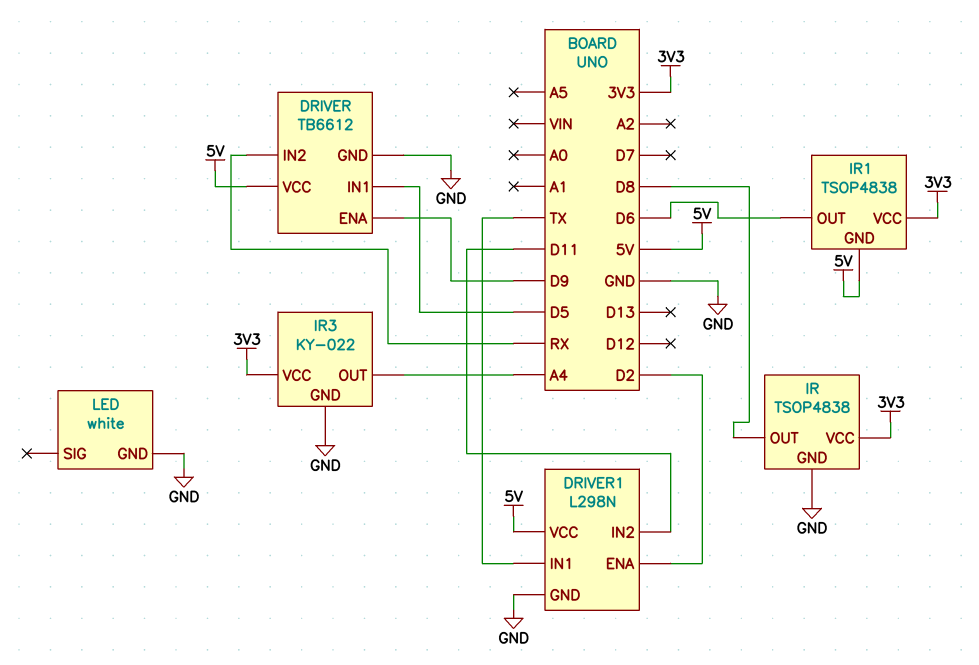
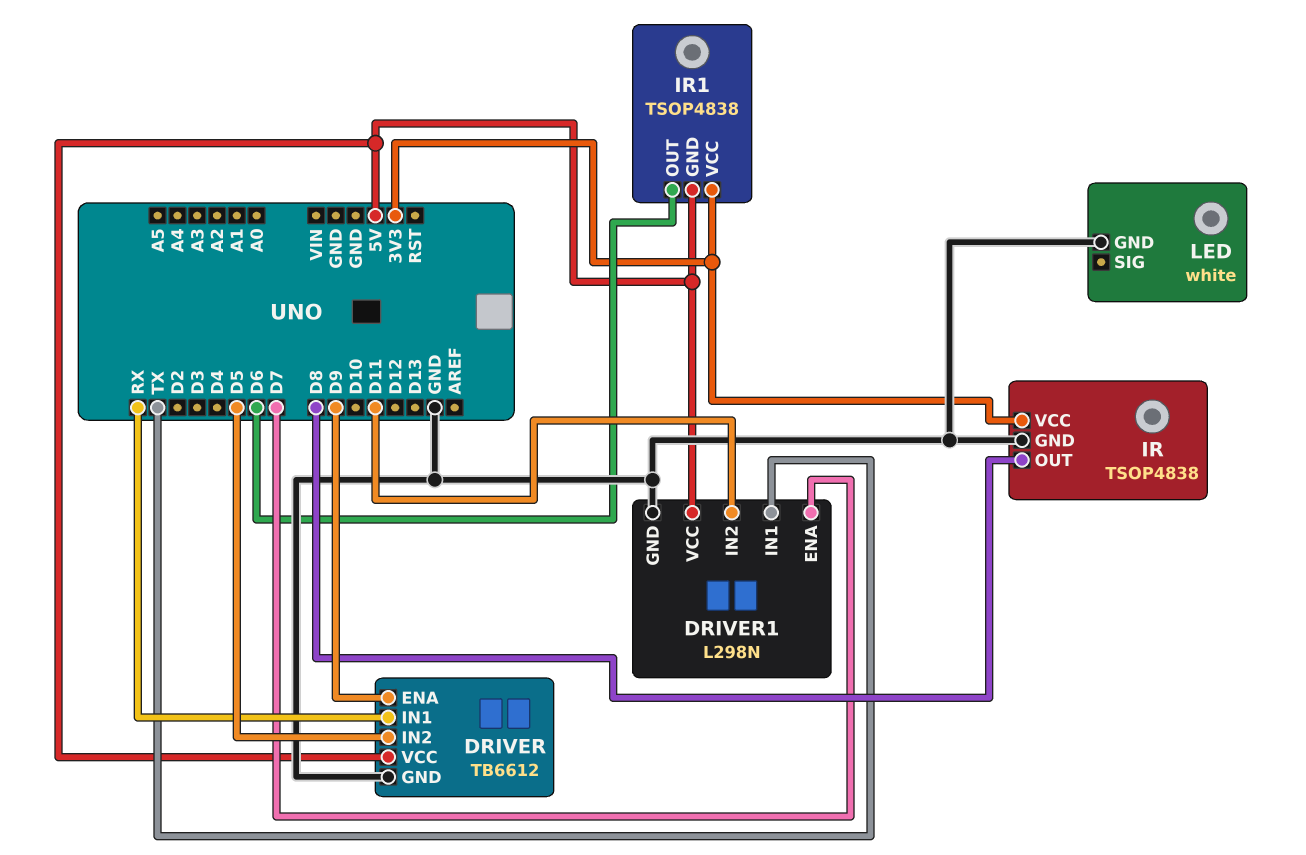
DRIVER pin IN1: D5 -> RX
DRIVER pin IN2: RX -> D5
DRIVER1 pin ENA: D2 -> D7
IR3: KY-022 -> none
IR3 pin GND: GND -> none
IR3 pin OUT: A4 -> none
IR3 pin VCC: 3V3 -> none

